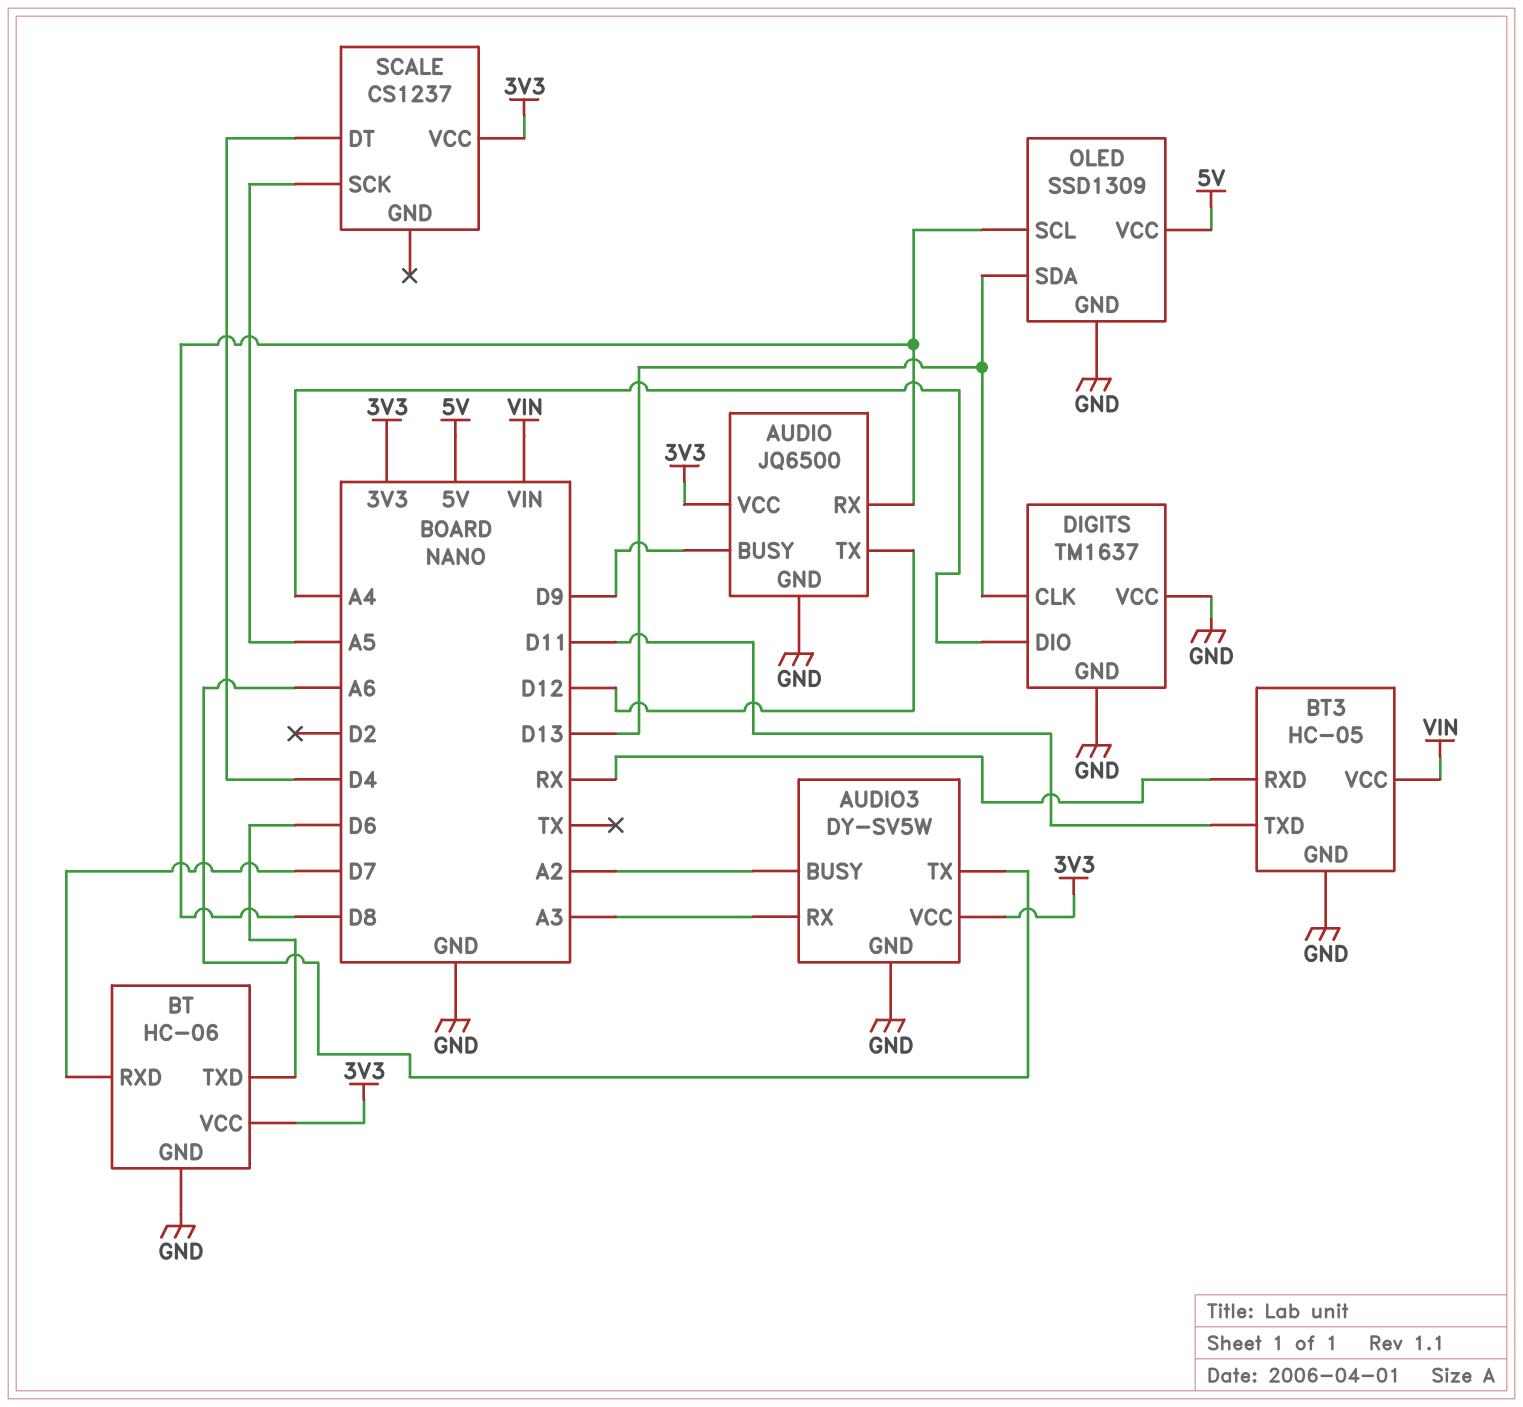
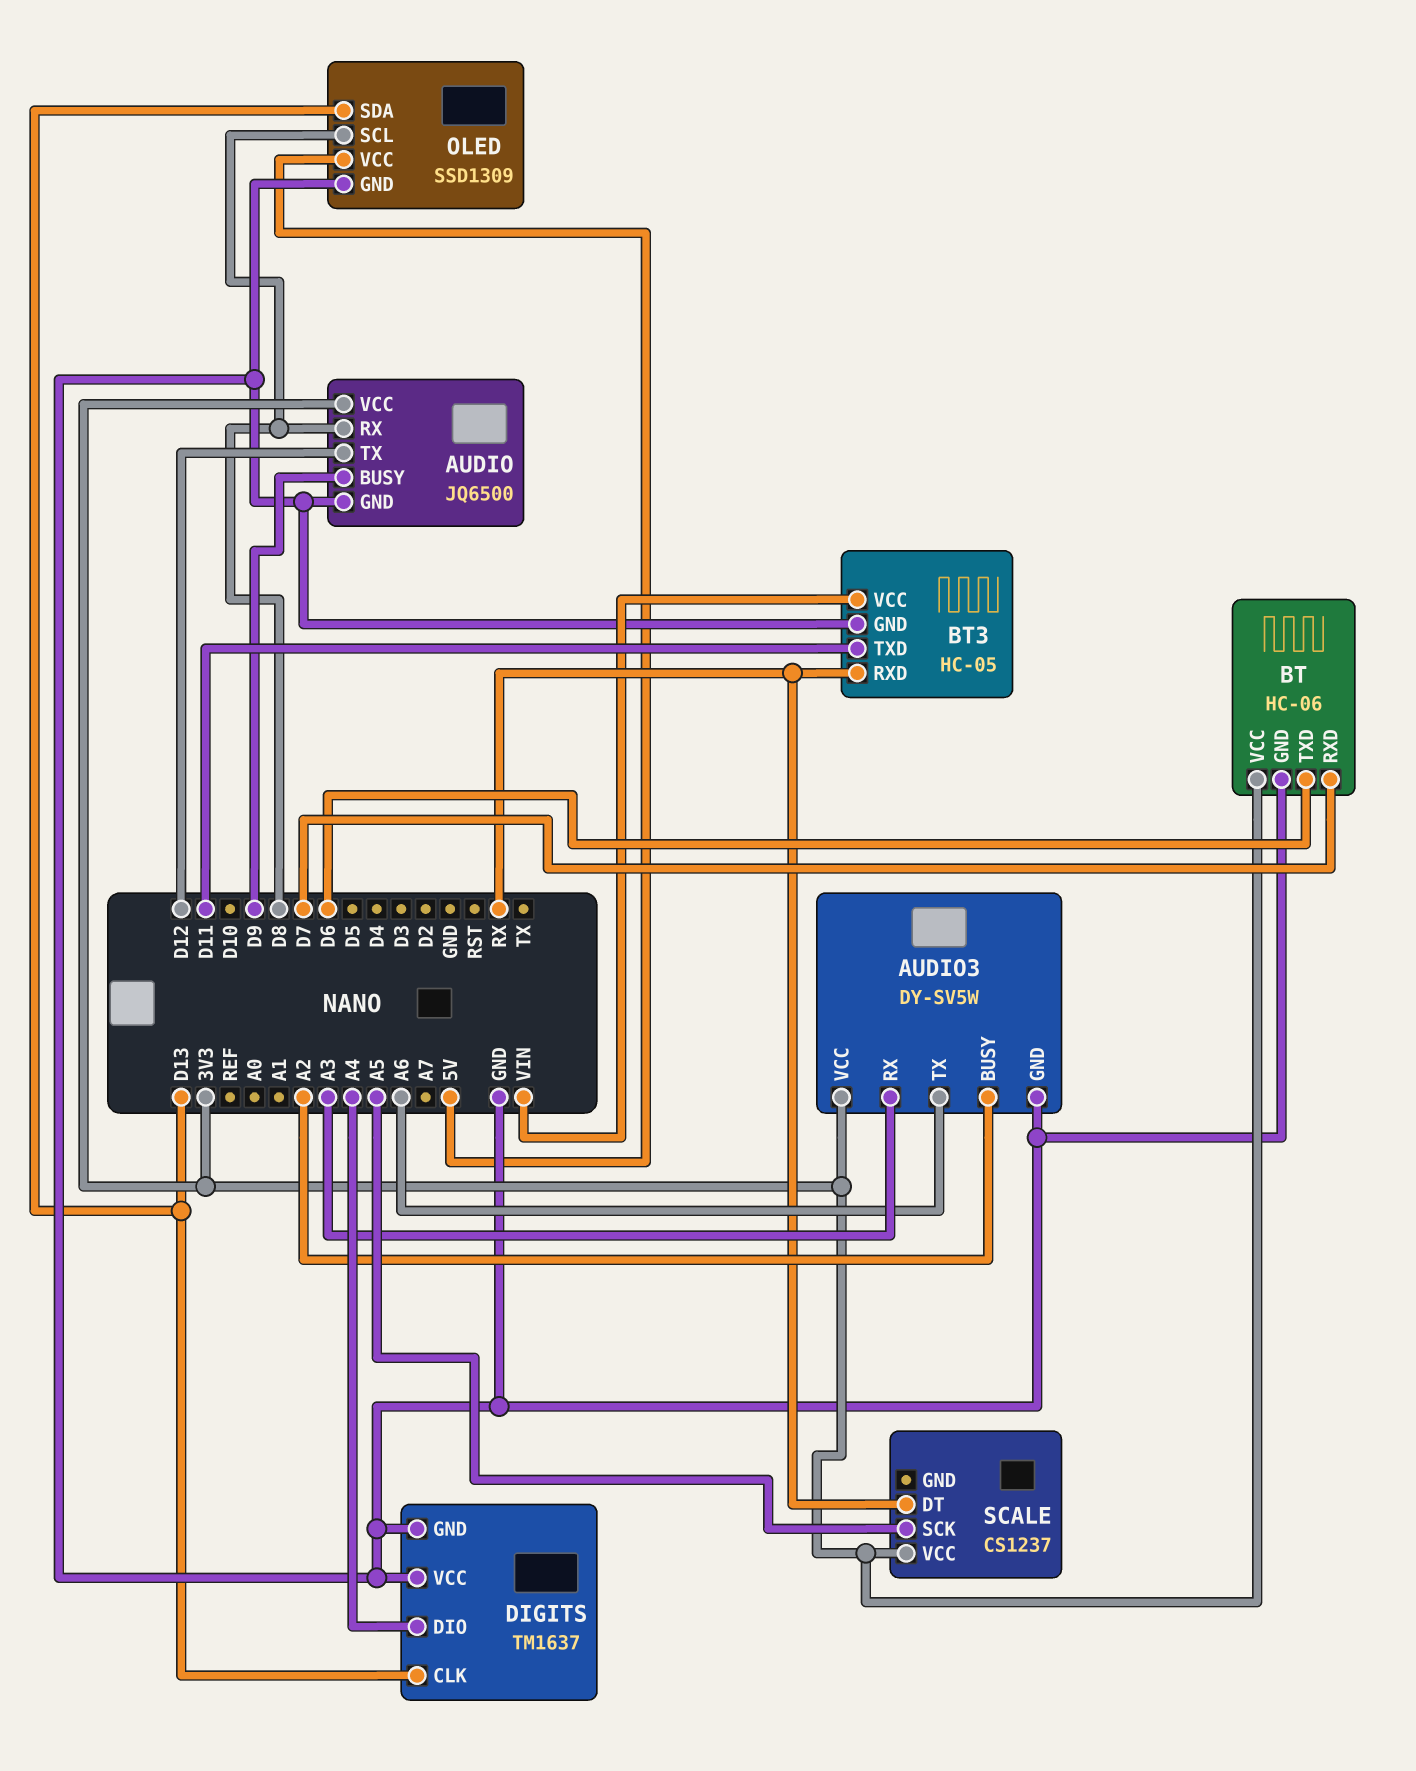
SCALE pin DT: D4 -> RX

